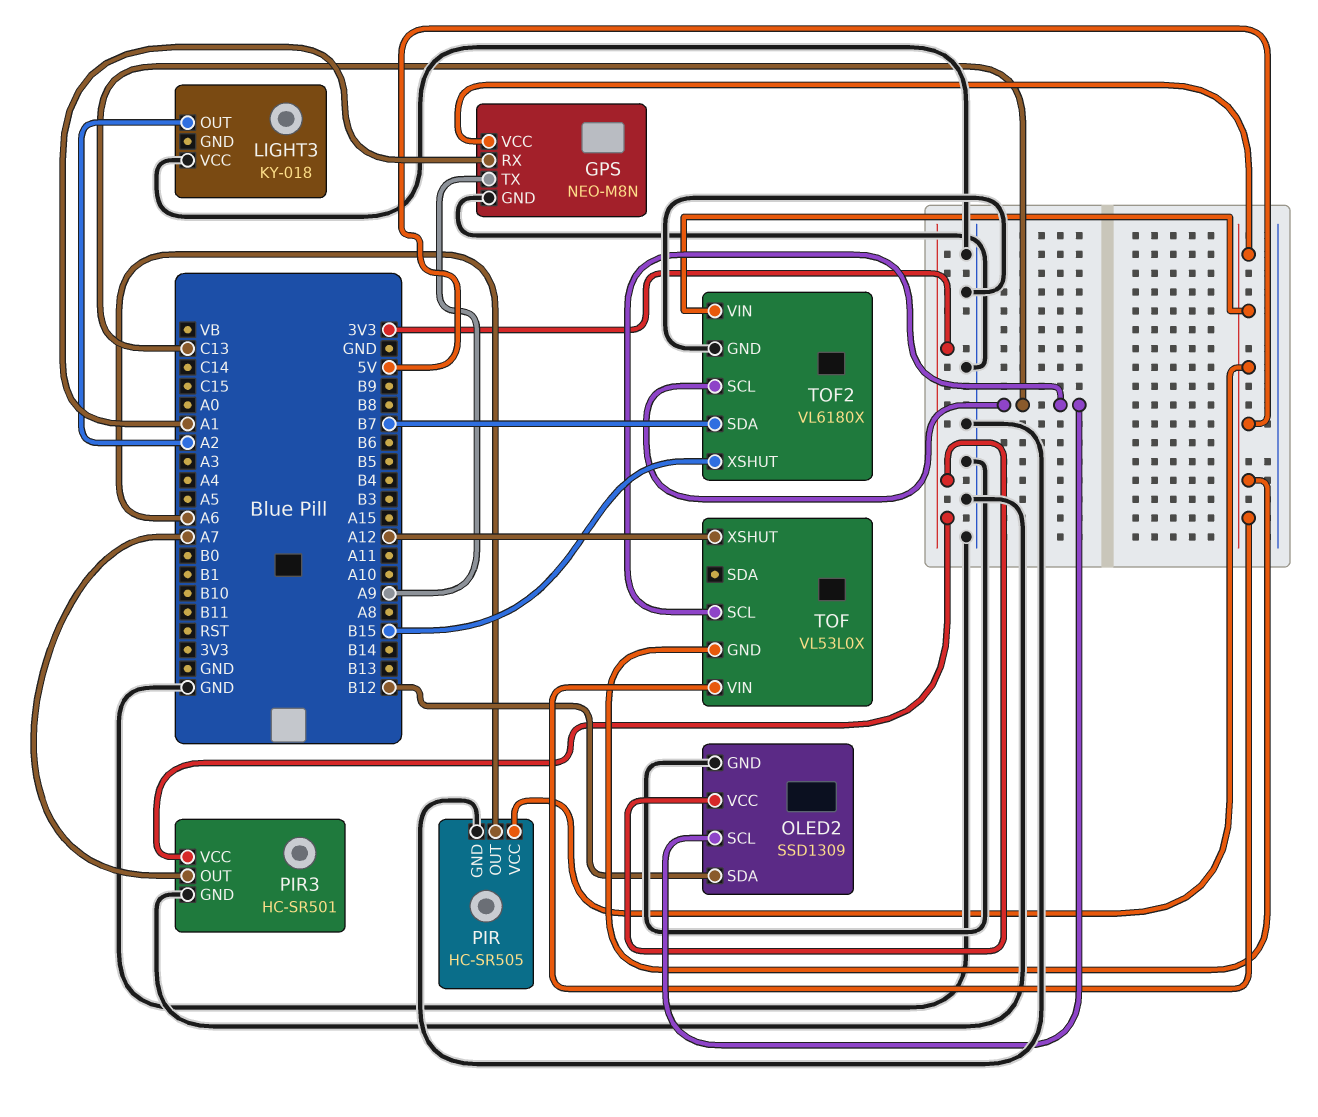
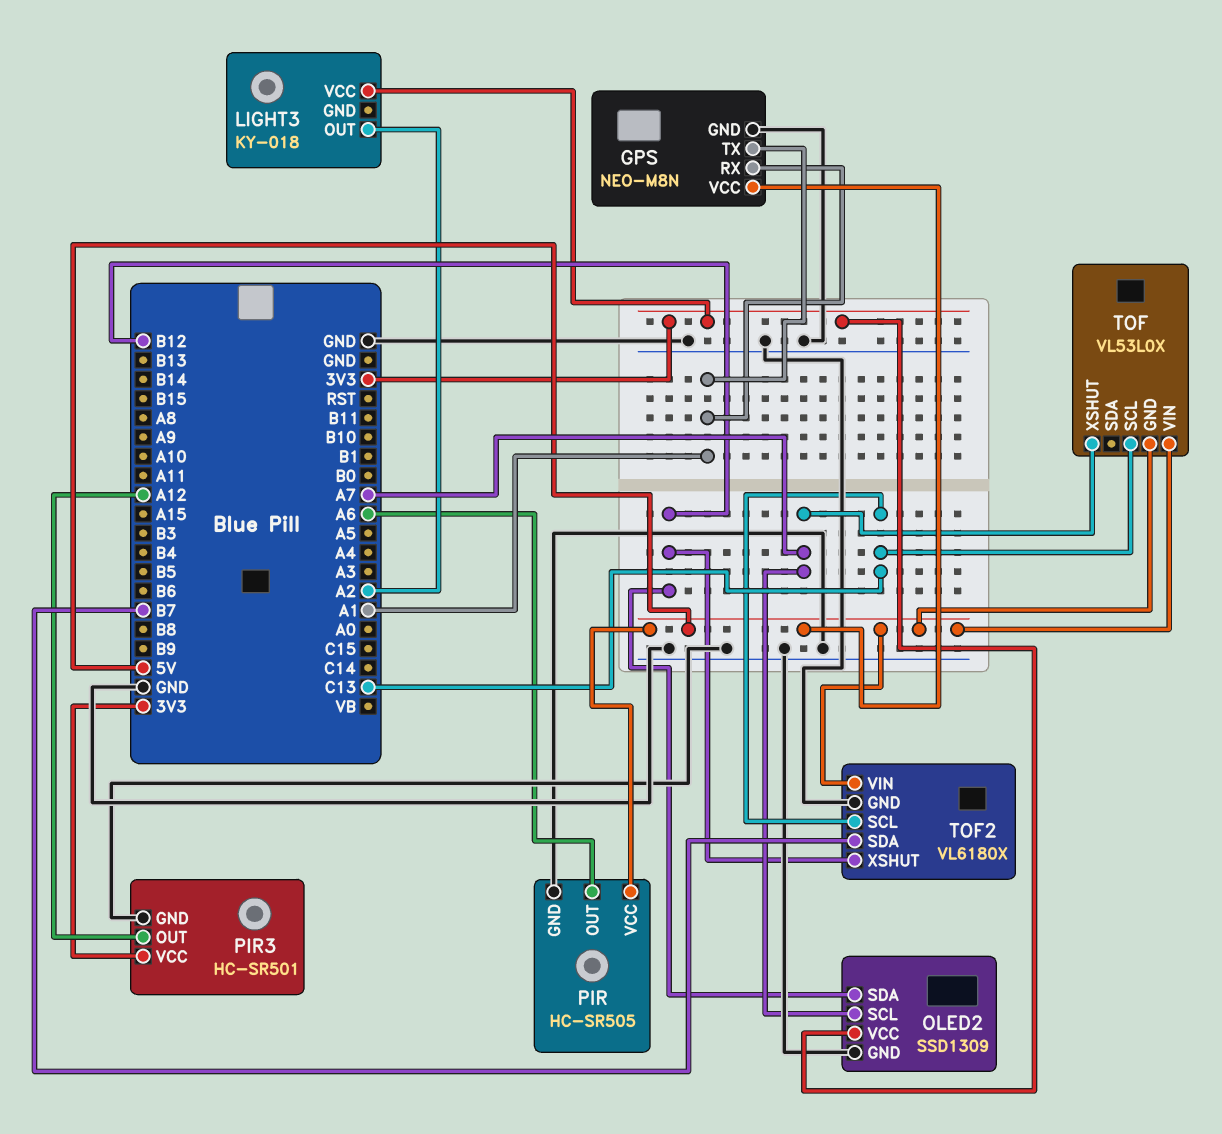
GPS pin TX: A9 -> A1
LIGHT3 pin VCC: GND -> 3V3
OLED2 pin SCL: C13 -> A7
PIR3 pin OUT: A7 -> A12
TOF pin XSHUT: A12 -> A7
TOF2 pin XSHUT: B15 -> B12

